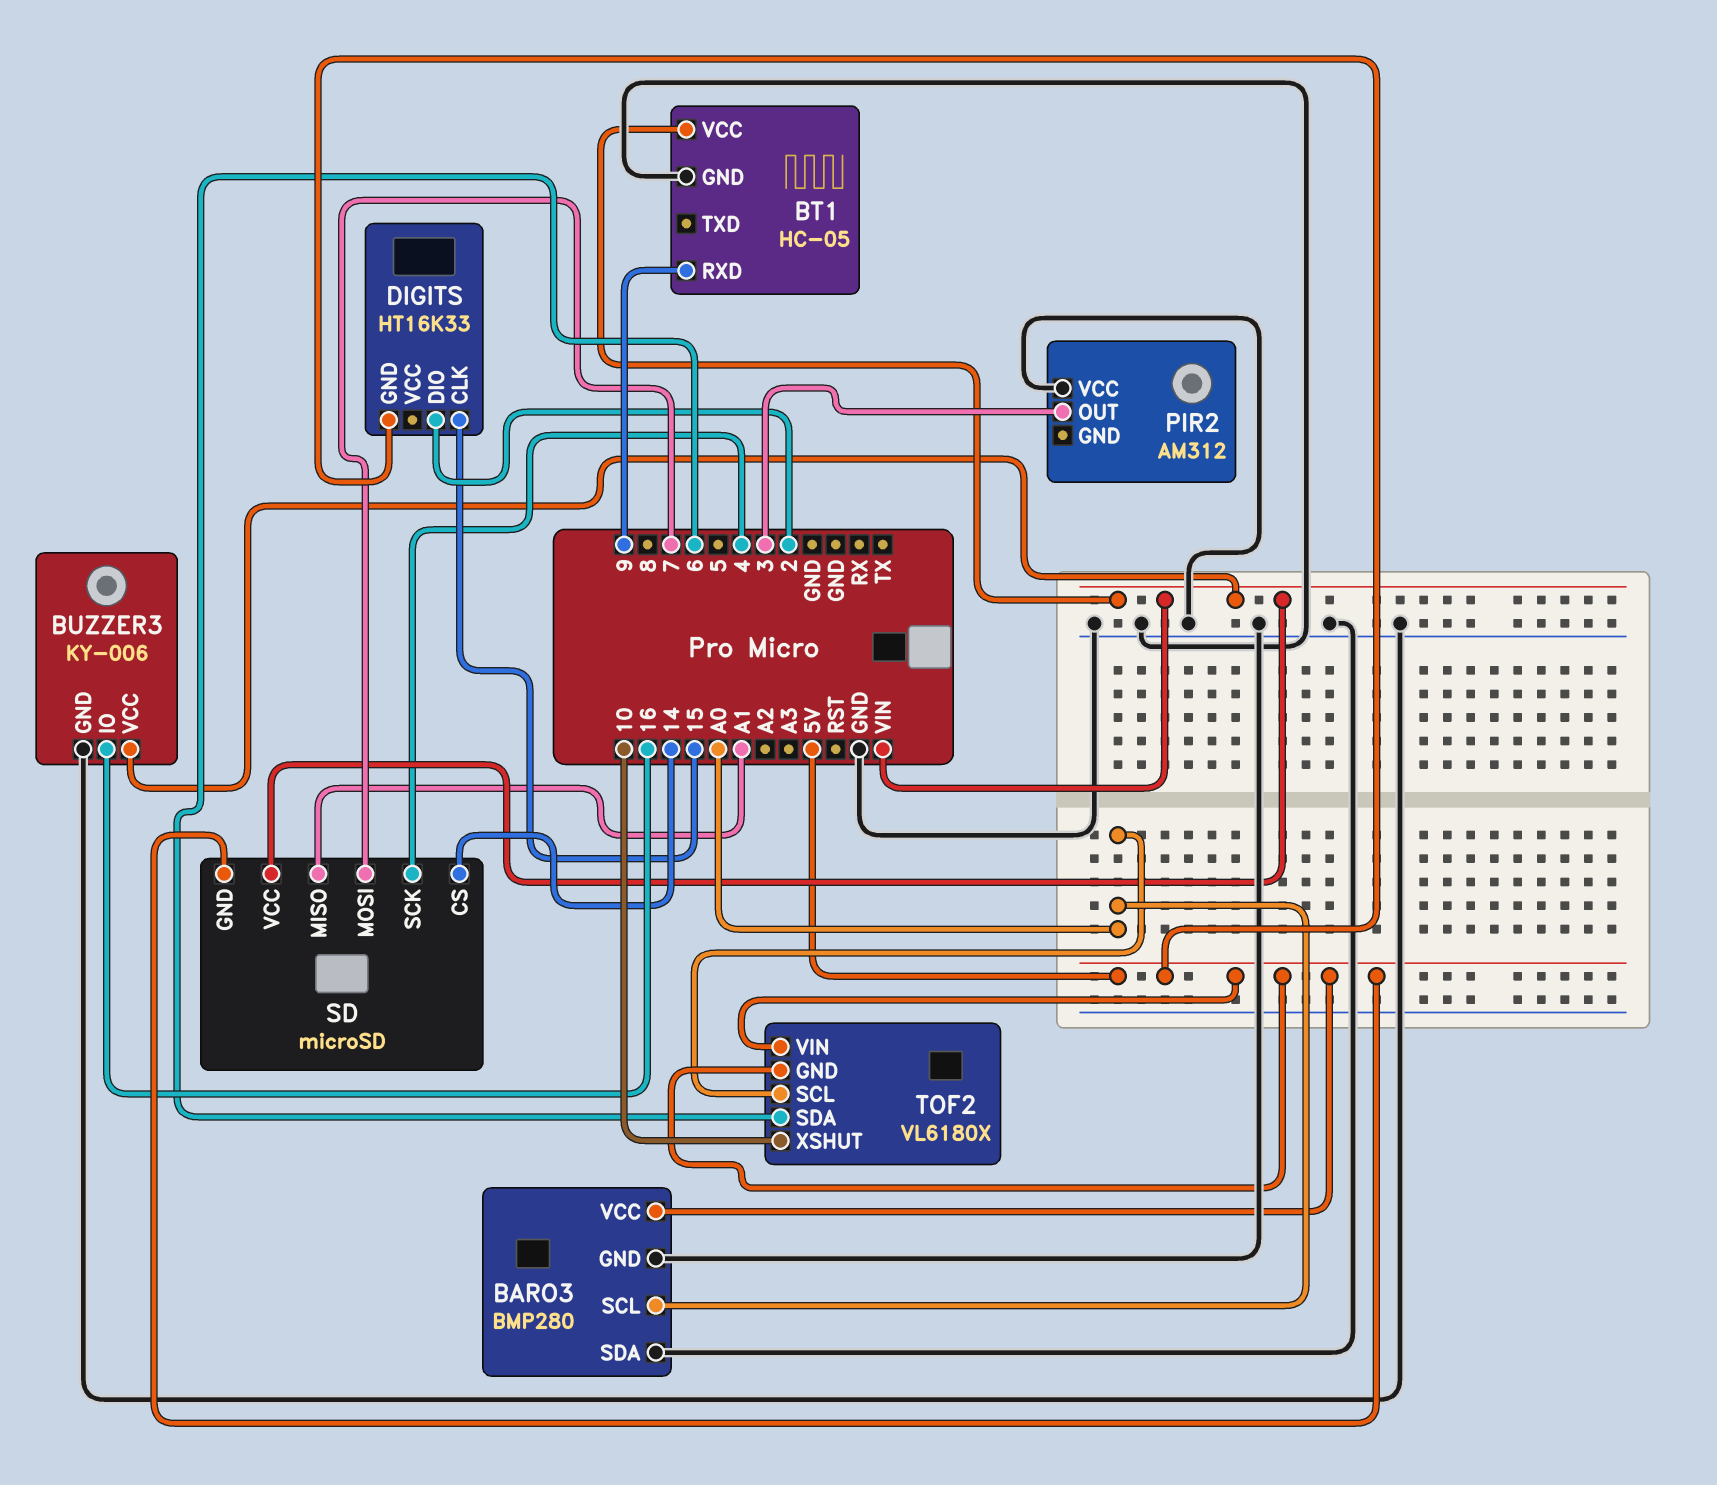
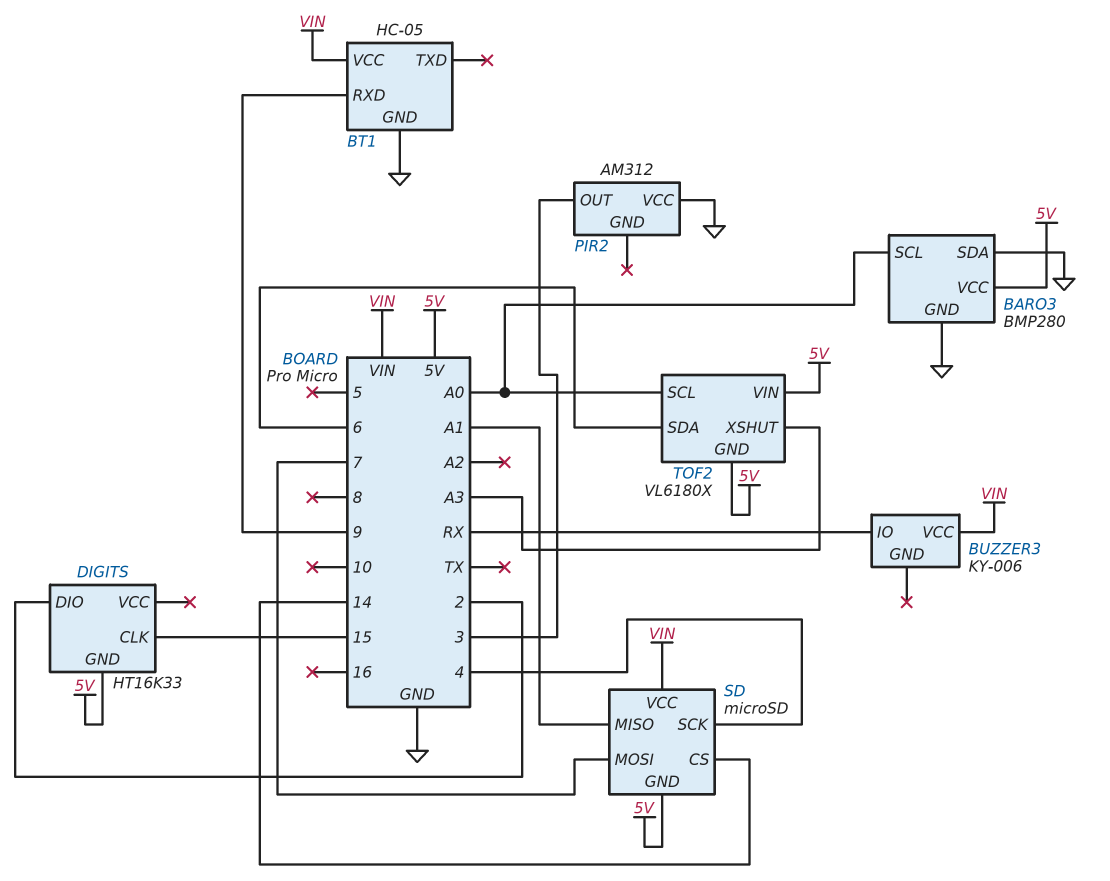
BUZZER3 pin GND: GND -> none
BUZZER3 pin IO: 16 -> RX
TOF2 pin XSHUT: 10 -> A3

